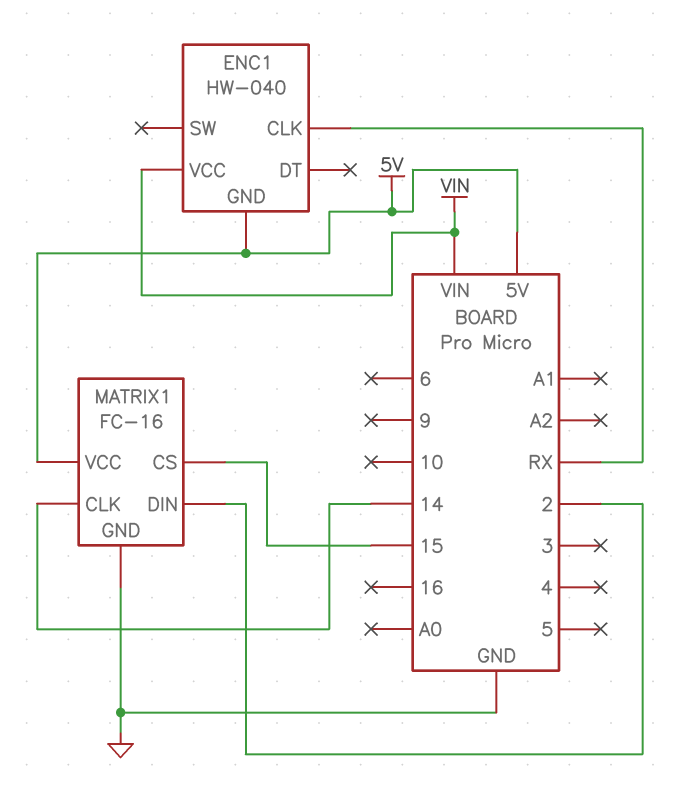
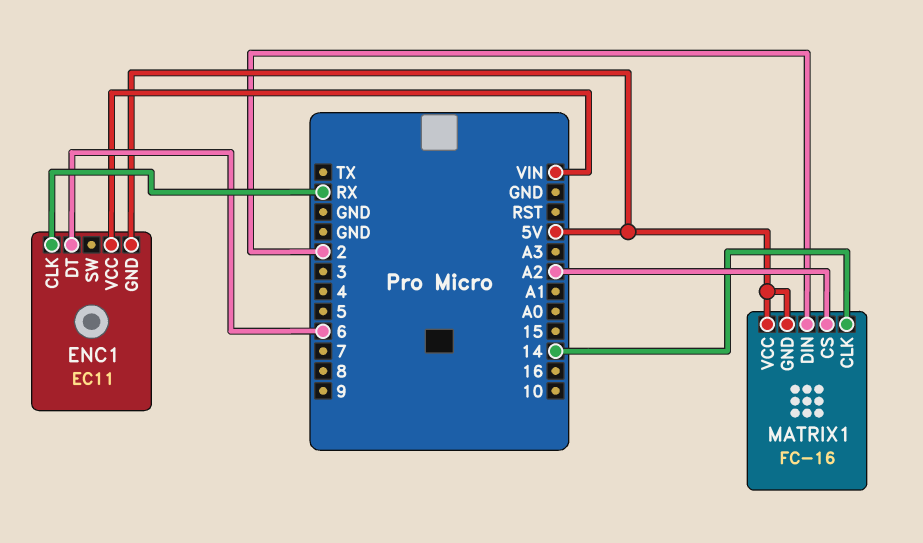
ENC1: HW-040 -> EC11
ENC1 pin DT: none -> 6
MATRIX1 pin CS: 15 -> A2
MATRIX1 pin GND: GND -> 5V

